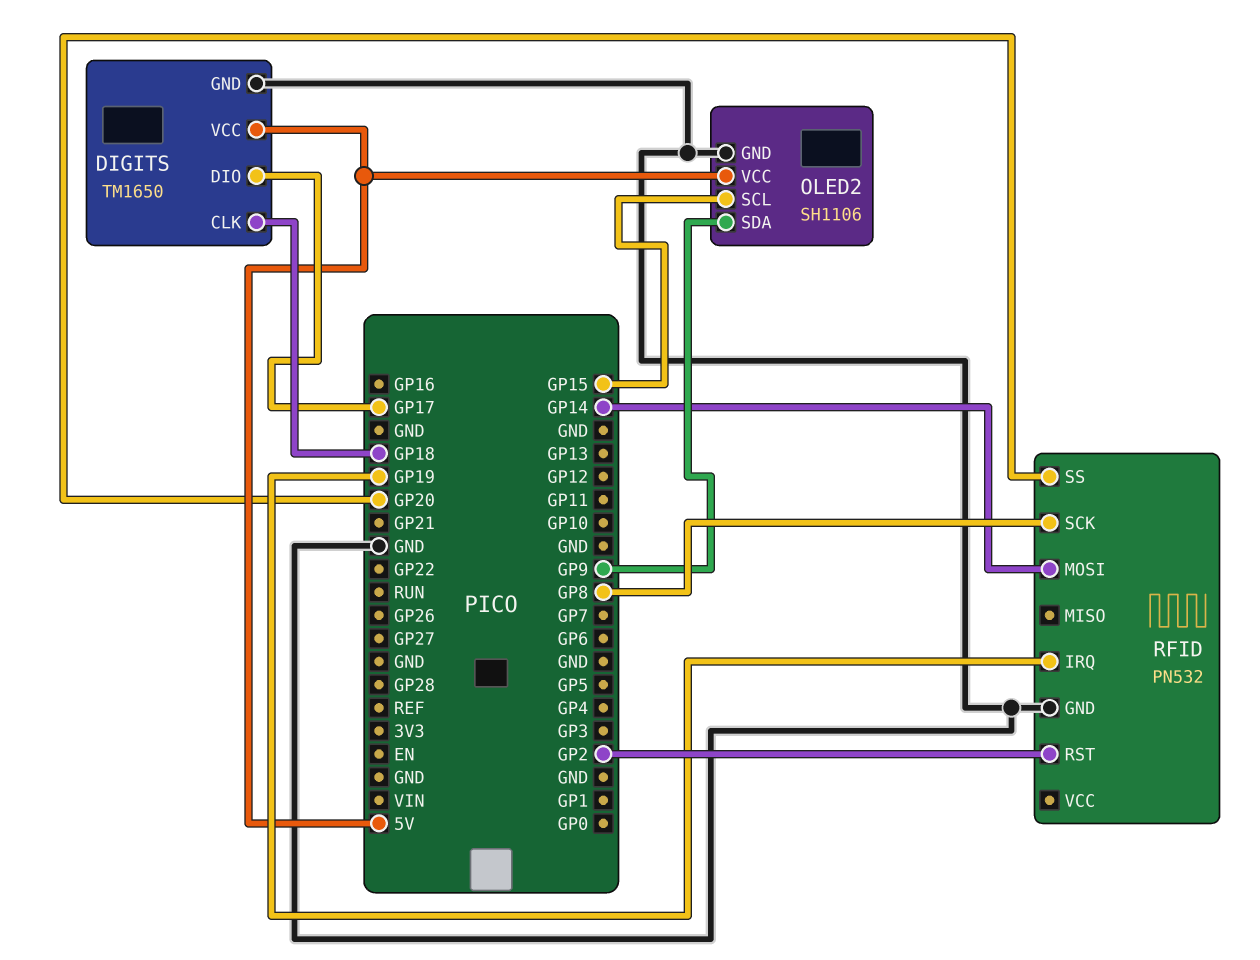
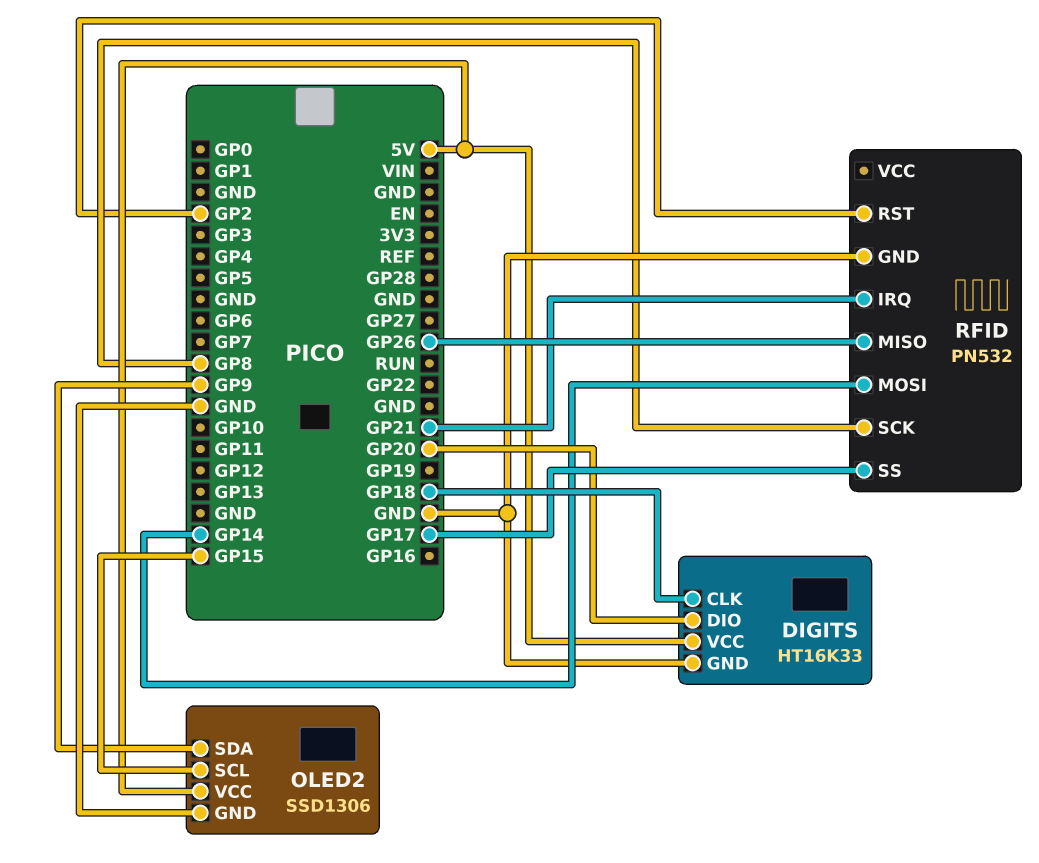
DIGITS: TM1650 -> HT16K33
DIGITS pin DIO: GP17 -> GP20
OLED2: SH1106 -> SSD1306
RFID pin IRQ: GP19 -> GP21
RFID pin MISO: none -> GP26
RFID pin SS: GP20 -> GP17

